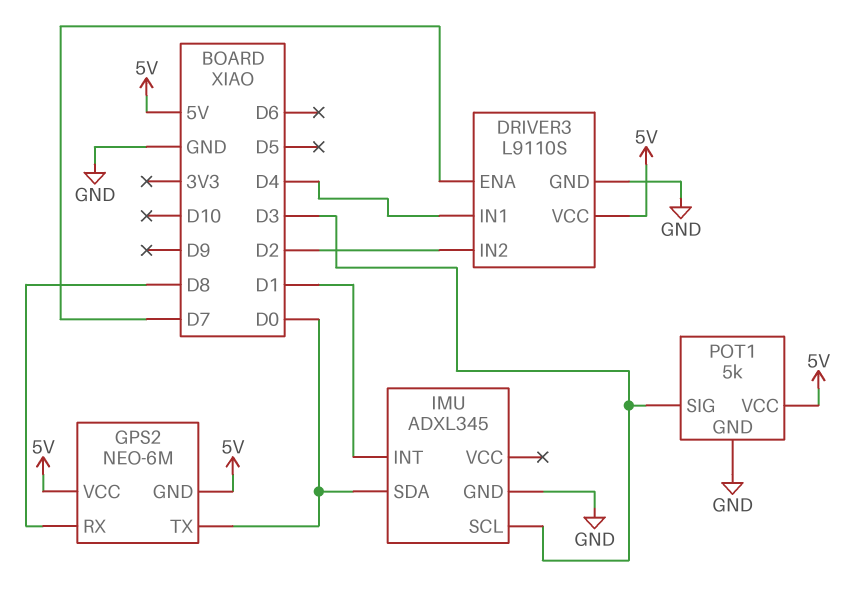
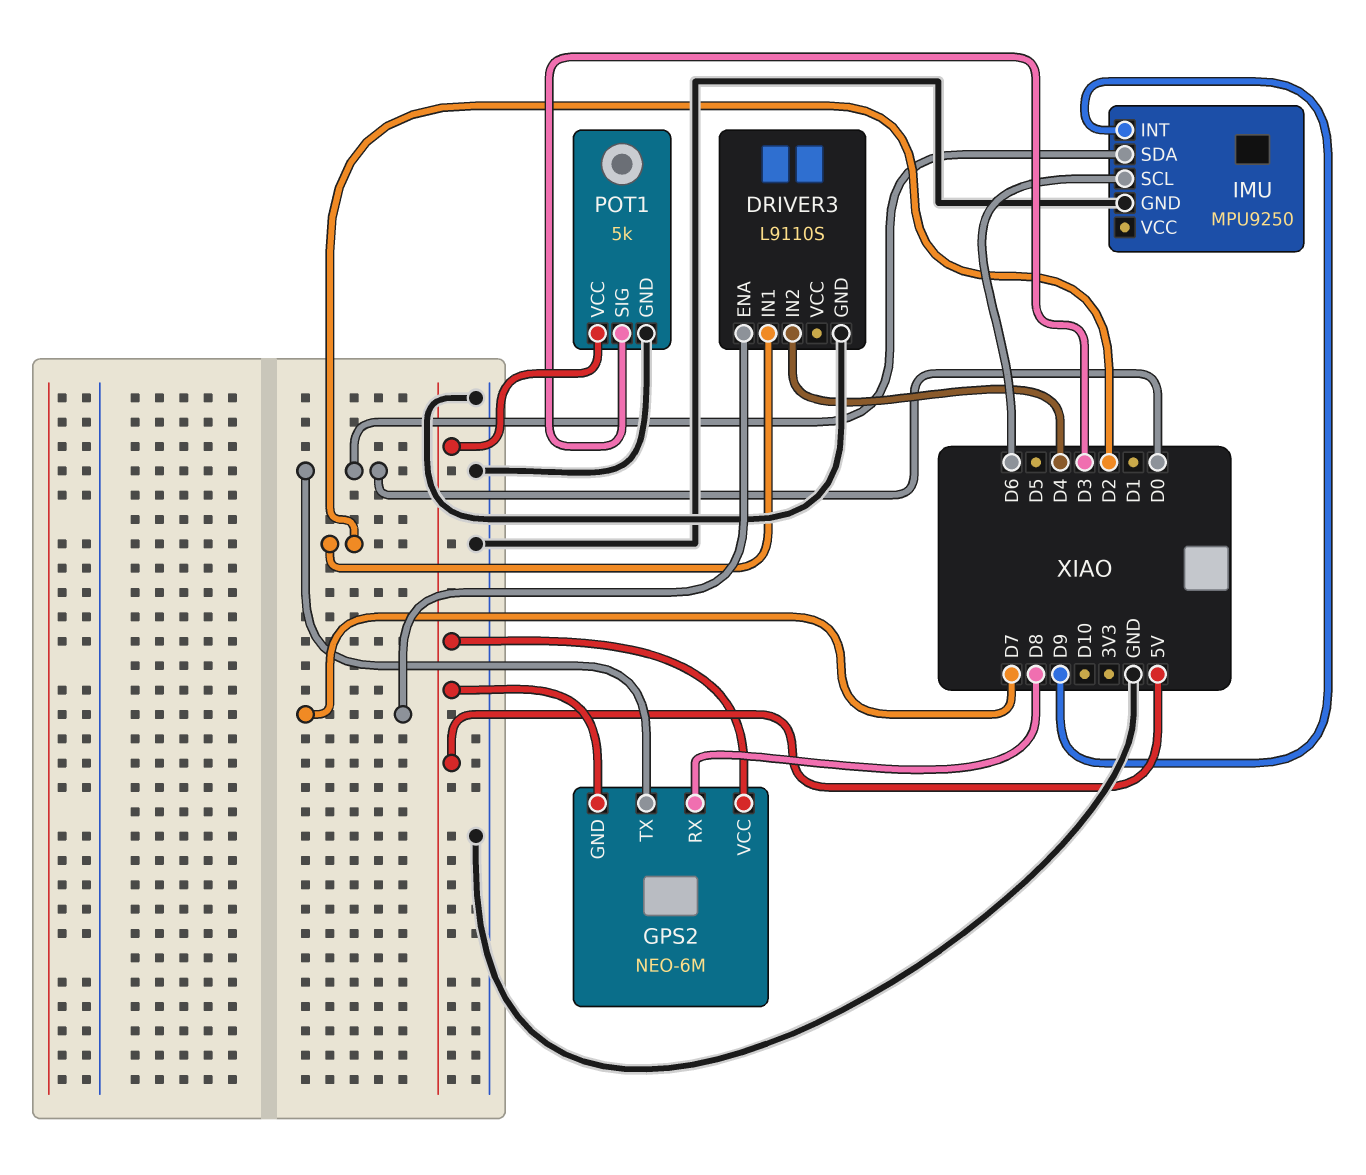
DRIVER3 pin IN1: D4 -> D2
DRIVER3 pin IN2: D2 -> D4
DRIVER3 pin VCC: 5V -> none
IMU: ADXL345 -> MPU9250
IMU pin INT: D1 -> D9
IMU pin SCL: D3 -> D6

